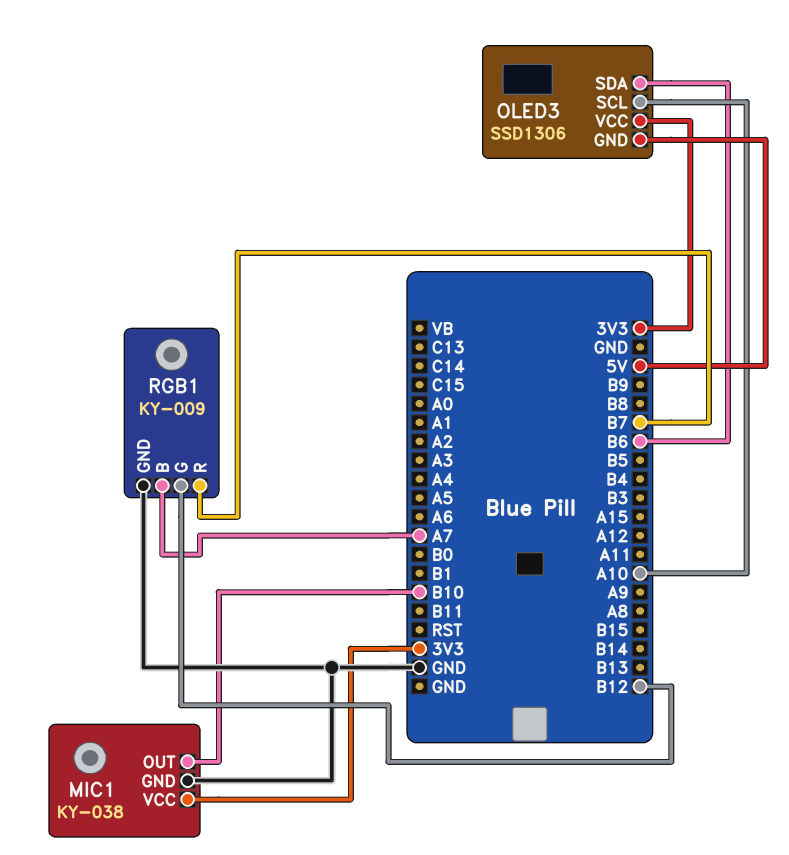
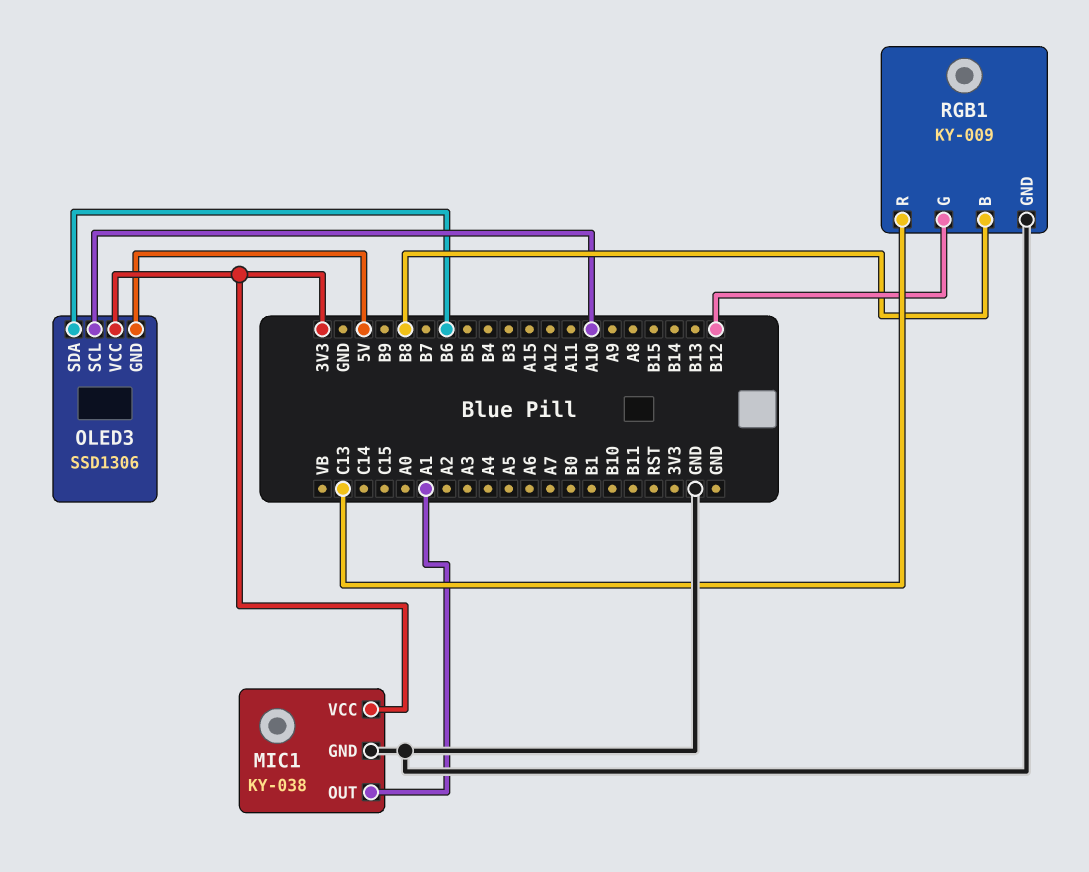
MIC1 pin OUT: B10 -> A1
RGB1 pin B: A7 -> B8
RGB1 pin R: B7 -> C13

